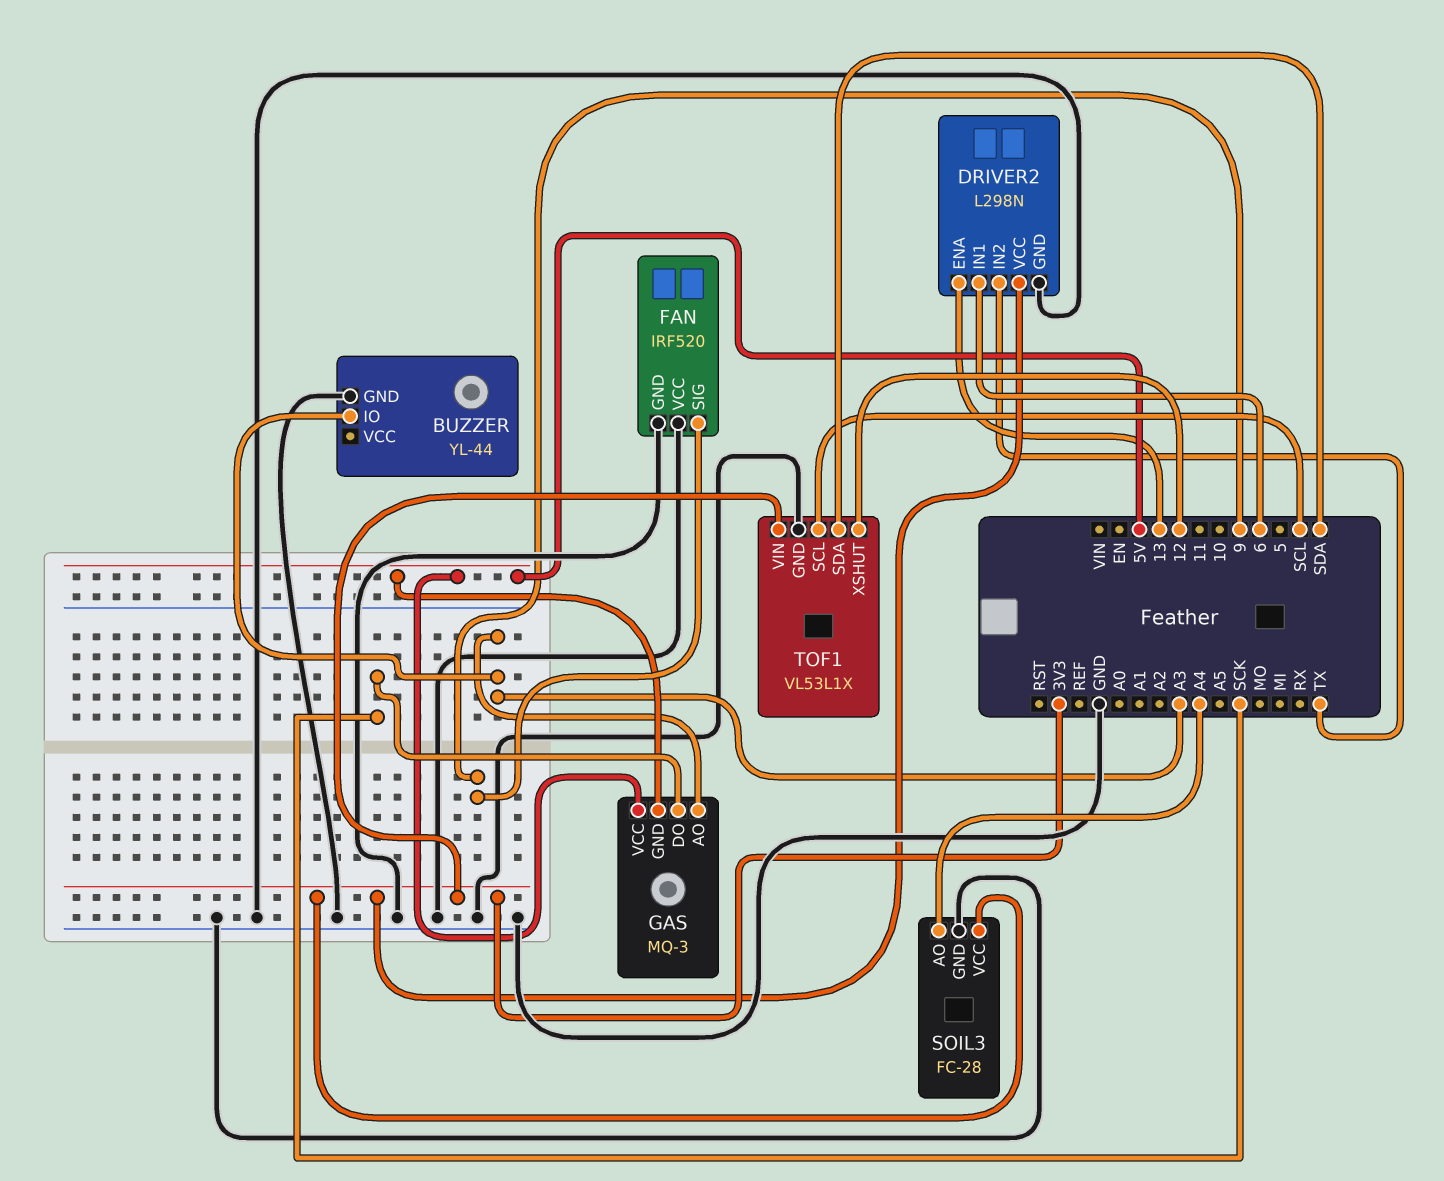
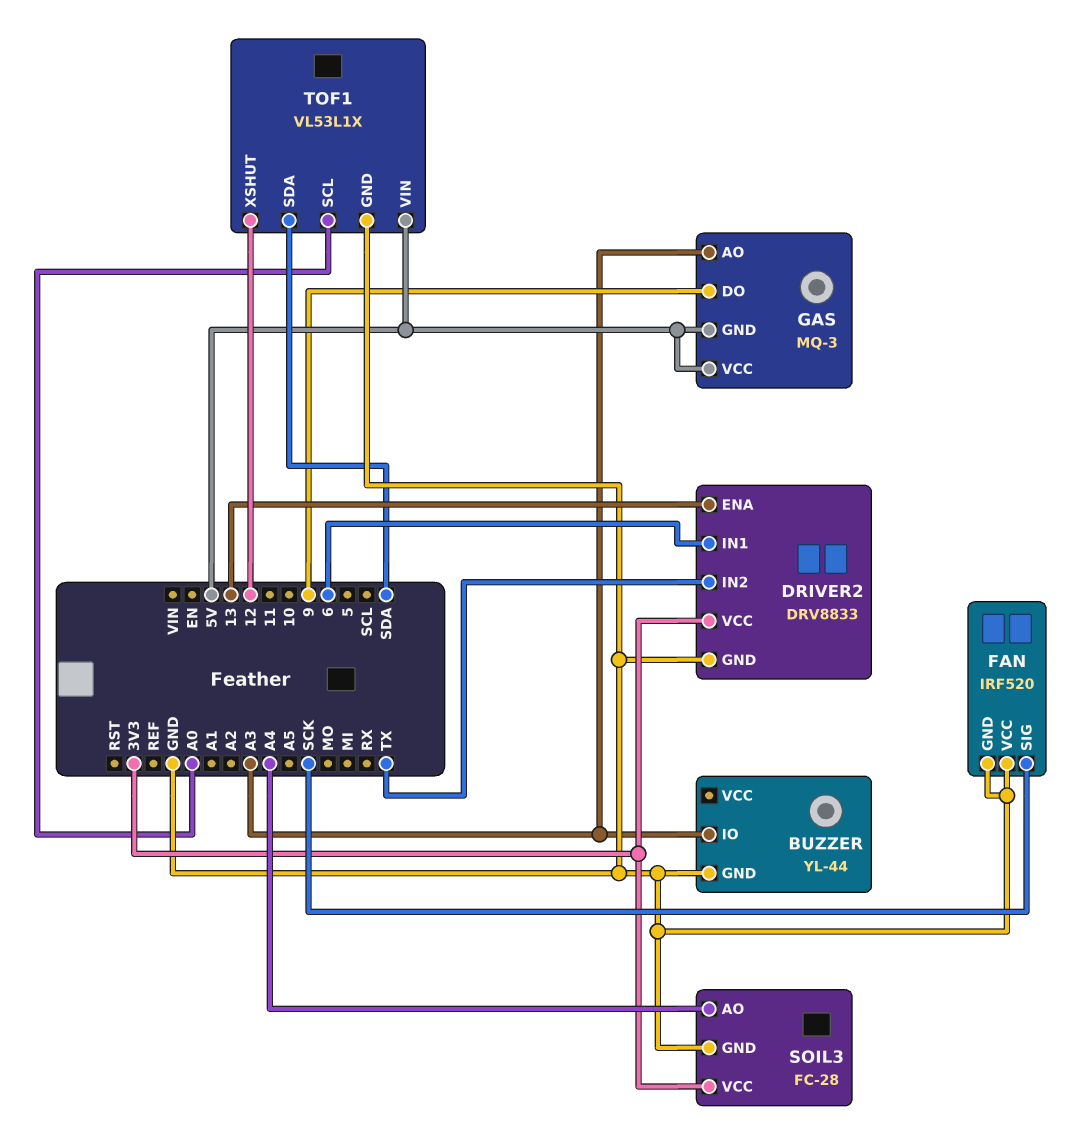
DRIVER2: L298N -> DRV8833
FAN pin SIG: 9 -> SCK
GAS pin DO: SCK -> 9
TOF1 pin SCL: SCL -> A0
TOF1 pin VIN: 3V3 -> 5V

